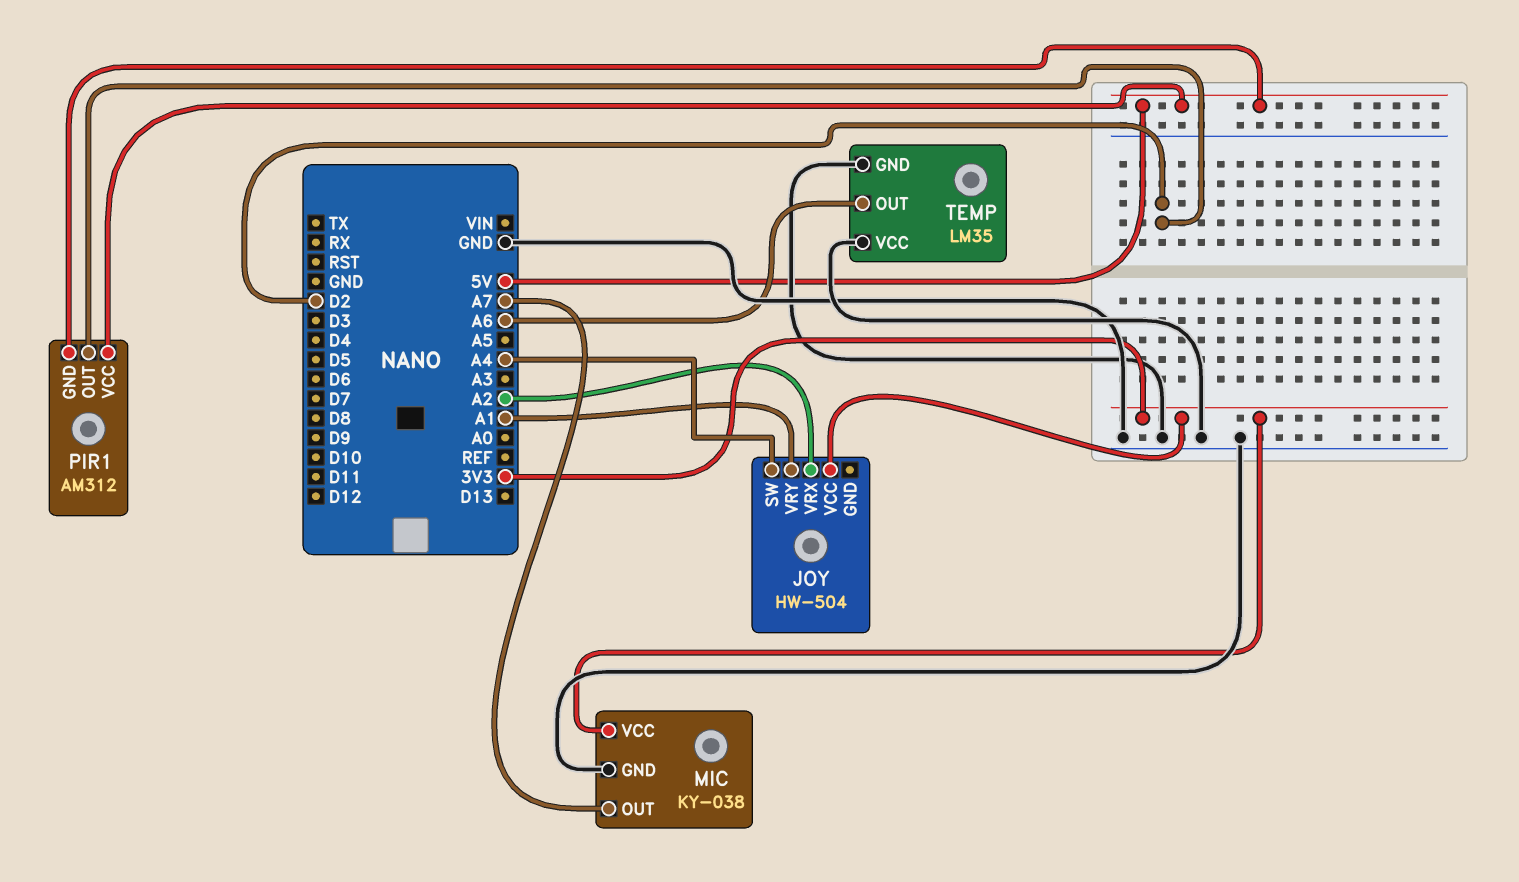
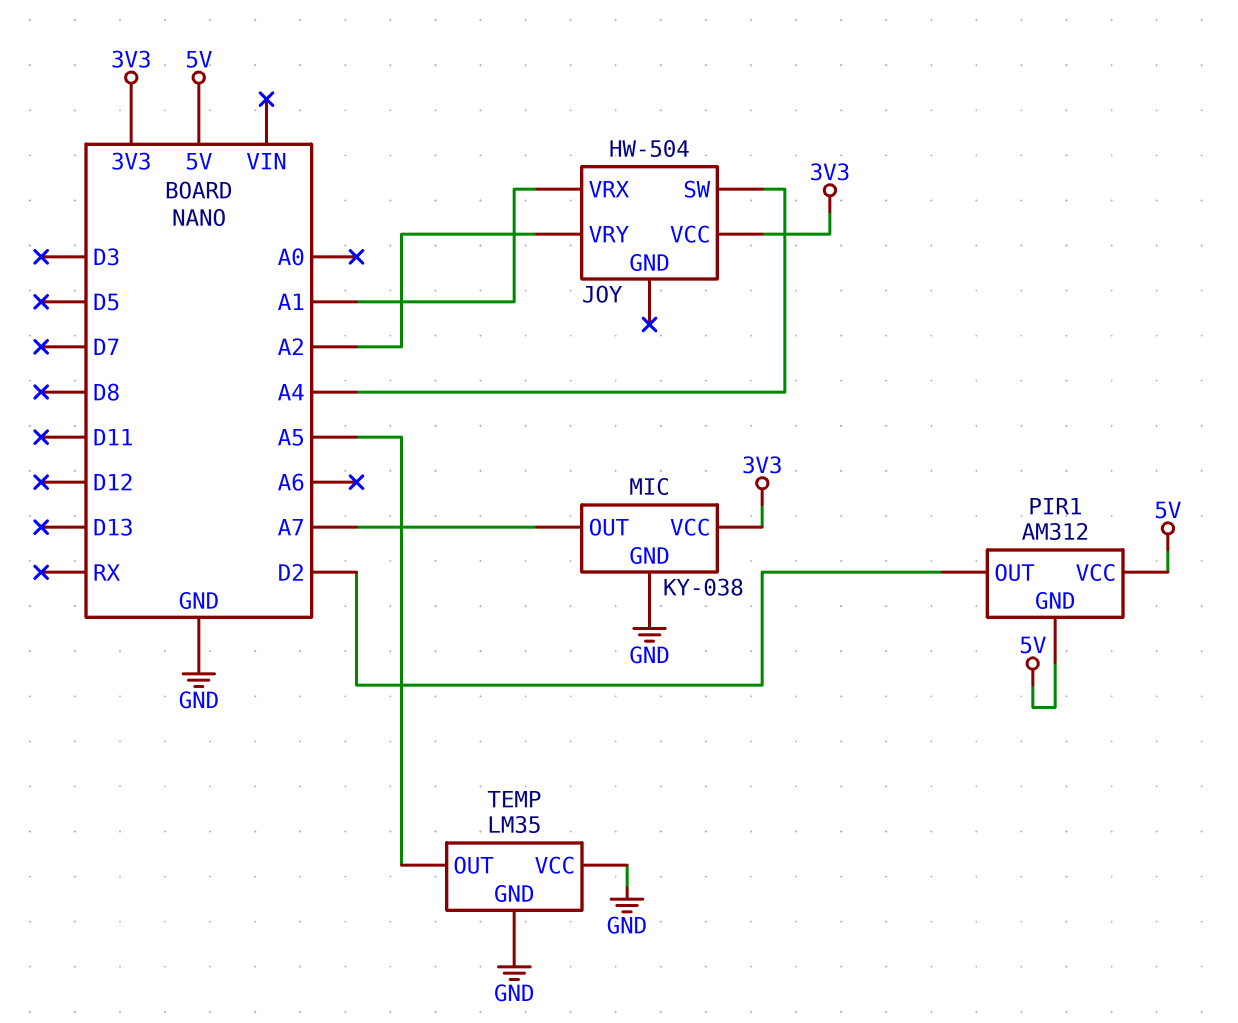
JOY pin VRX: A2 -> A1
JOY pin VRY: A1 -> A2
TEMP pin OUT: A6 -> A5

